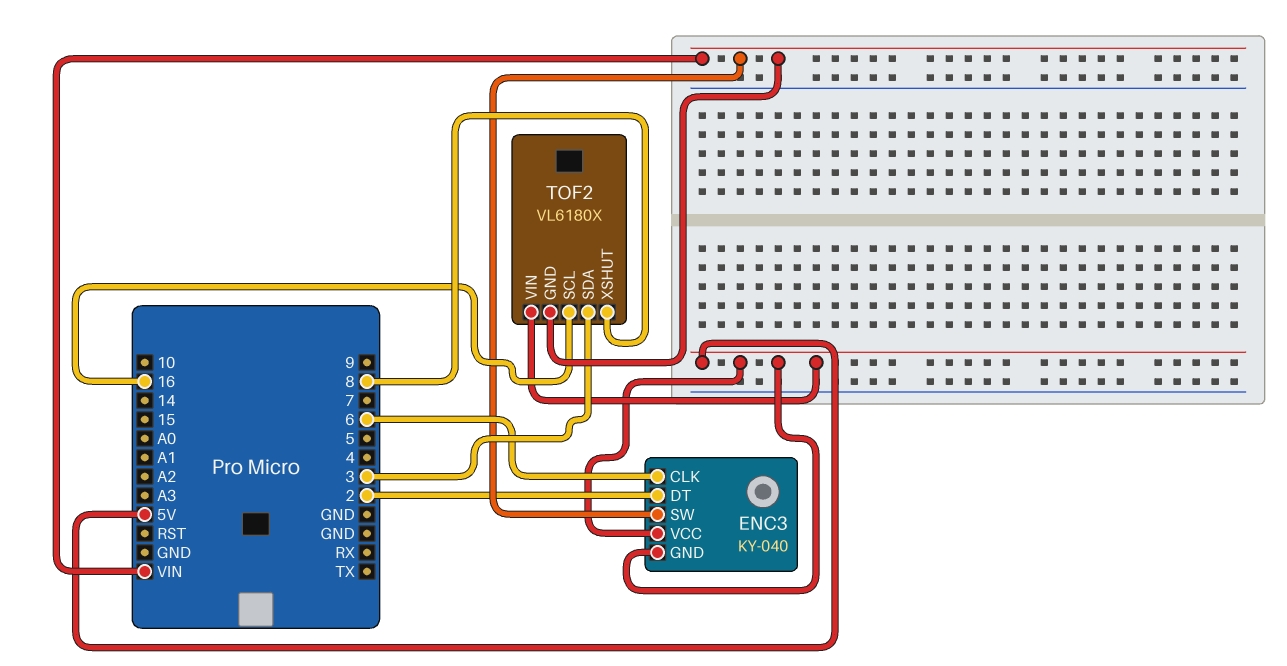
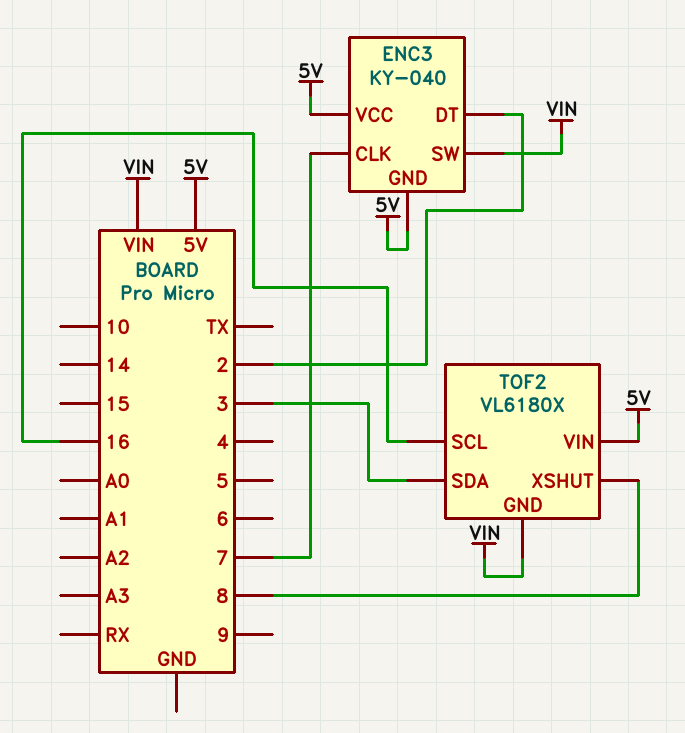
ENC3 pin CLK: 6 -> 7

